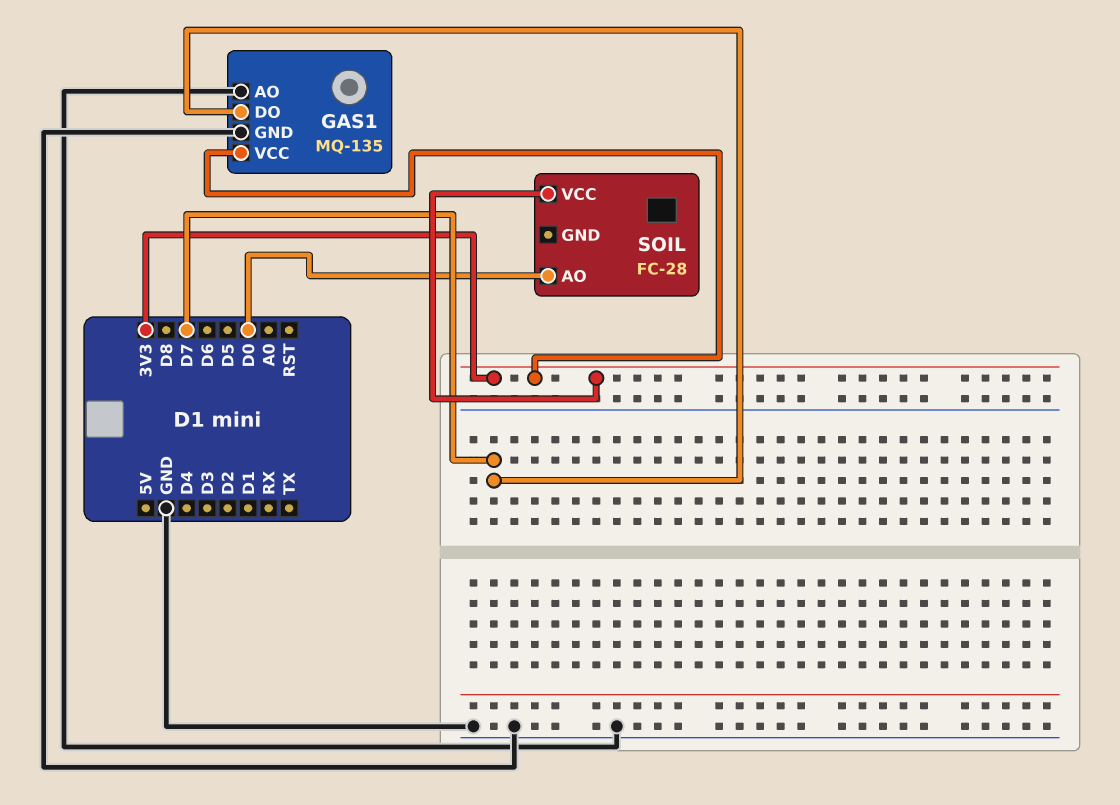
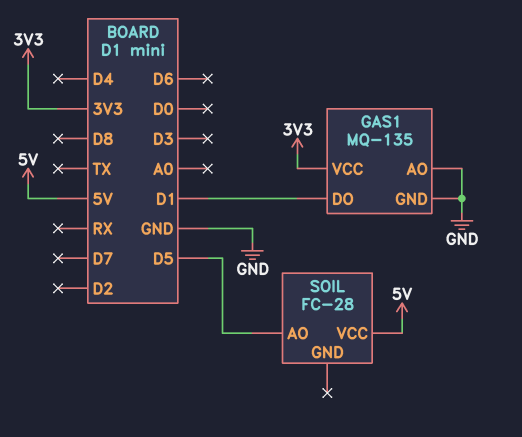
GAS1 pin DO: D7 -> D1
SOIL pin AO: D0 -> D5
SOIL pin VCC: 3V3 -> 5V

